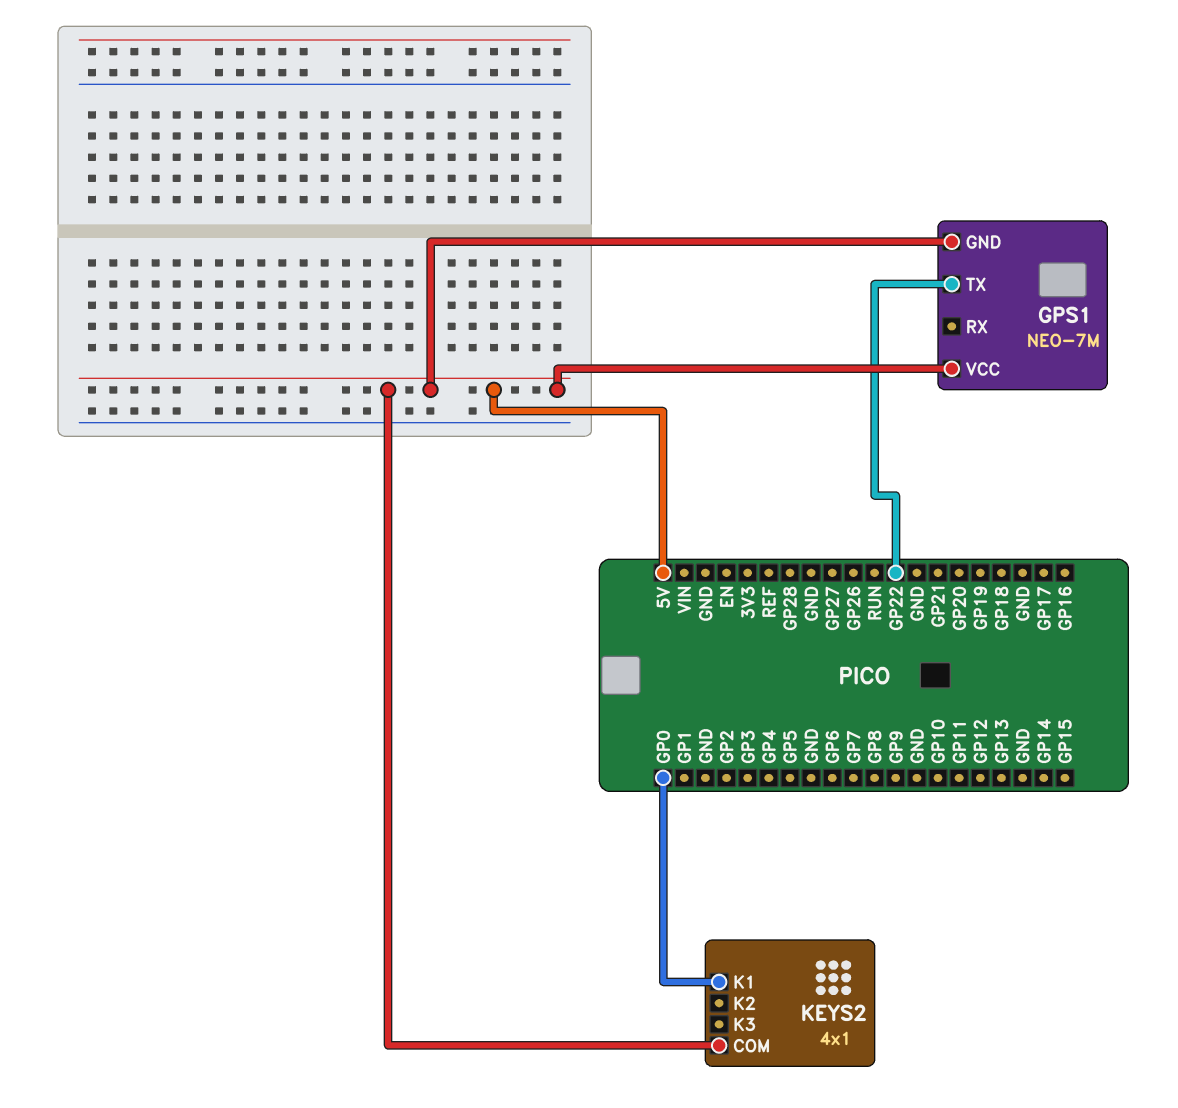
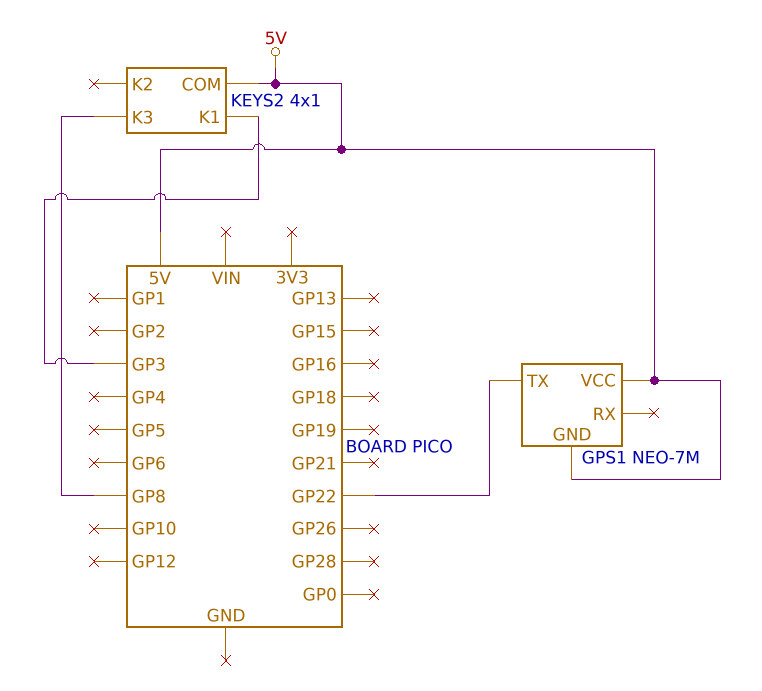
KEYS2 pin K1: GP0 -> GP3
KEYS2 pin K3: none -> GP8

